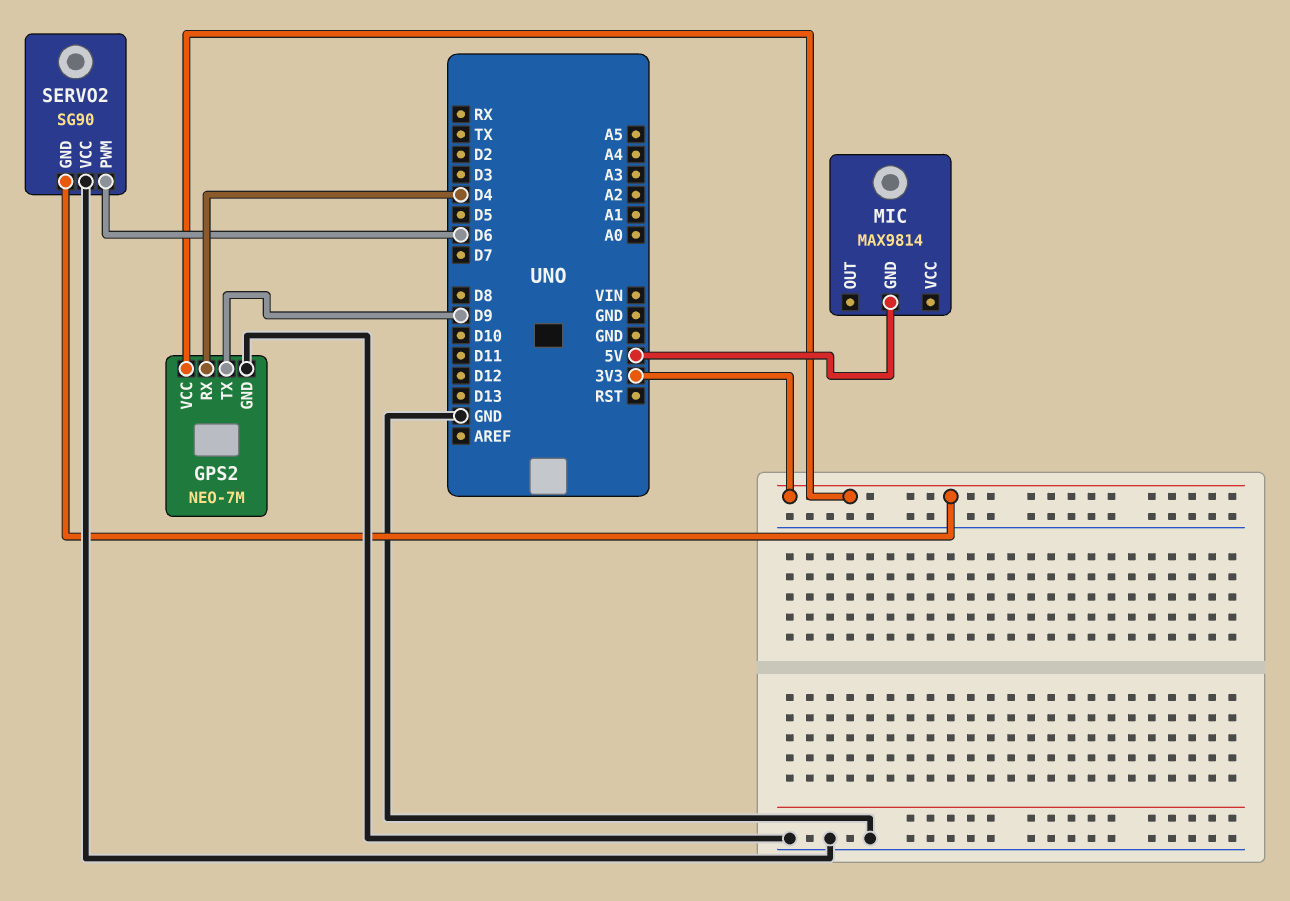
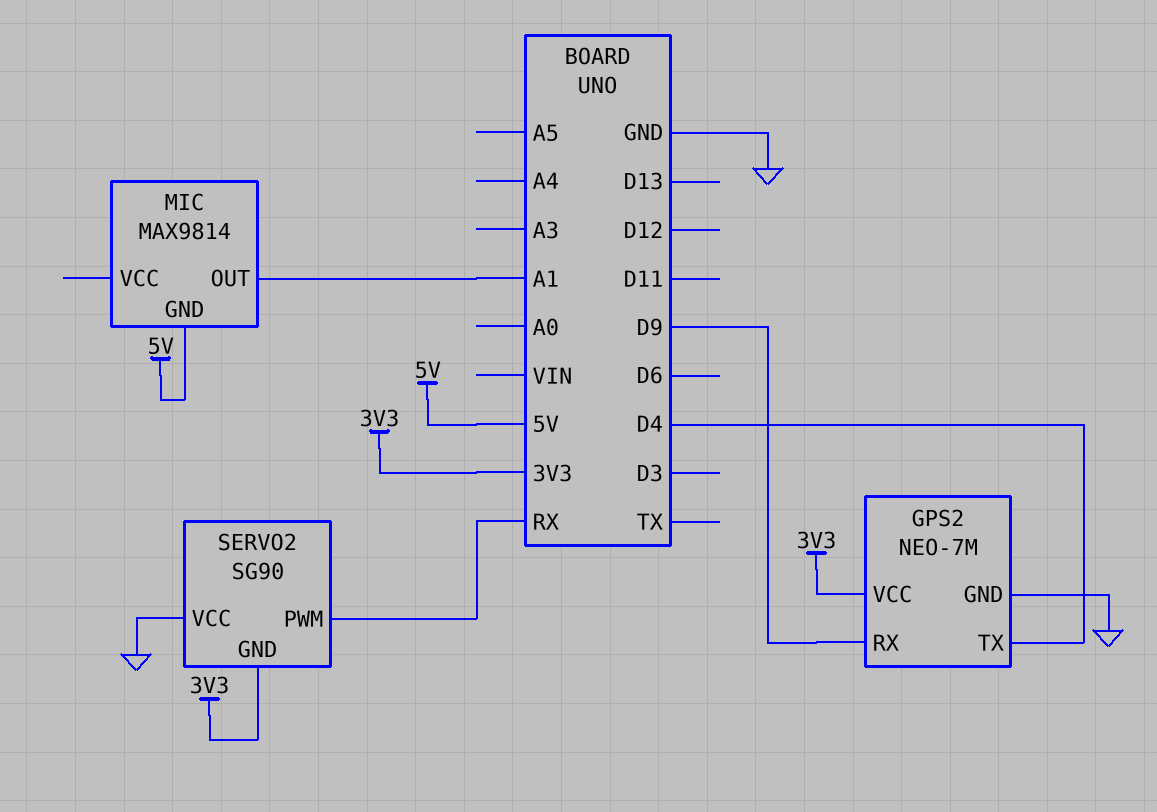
GPS2 pin RX: D4 -> D9
GPS2 pin TX: D9 -> D4
MIC pin OUT: none -> A1
SERVO2 pin PWM: D6 -> RX

